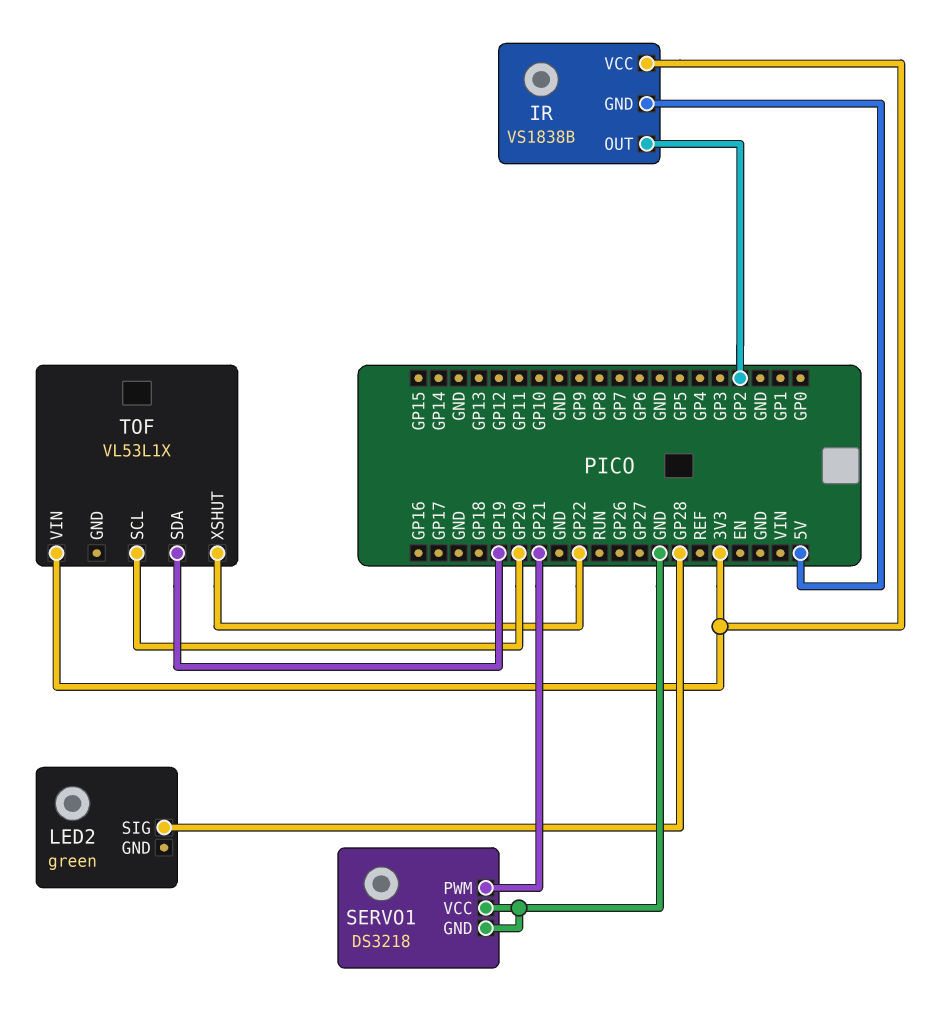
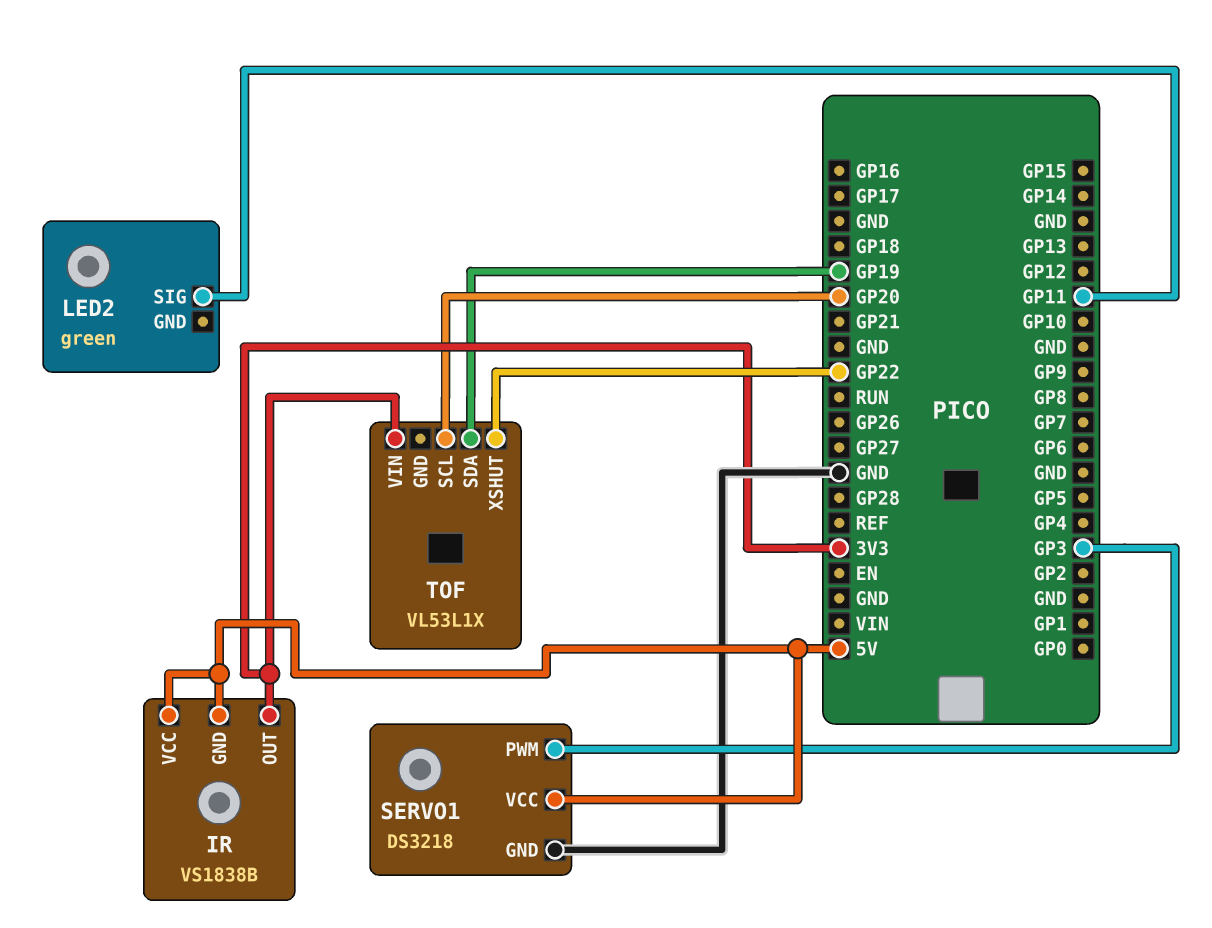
IR pin OUT: GP2 -> 3V3
IR pin VCC: 3V3 -> 5V
LED2 pin SIG: GP28 -> GP11
SERVO1 pin PWM: GP21 -> GP3
SERVO1 pin VCC: GND -> 5V

